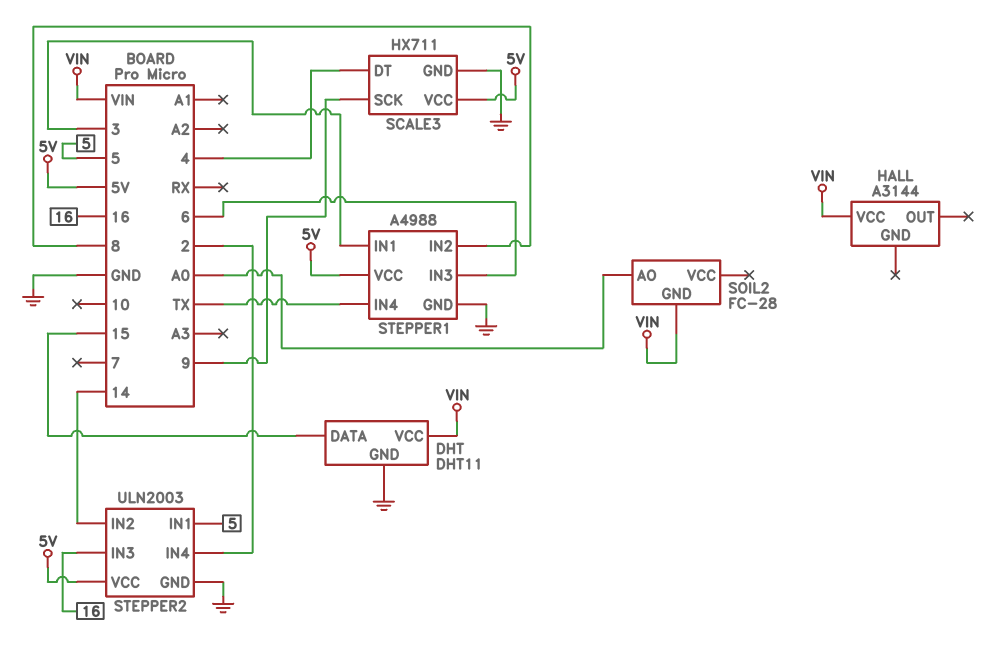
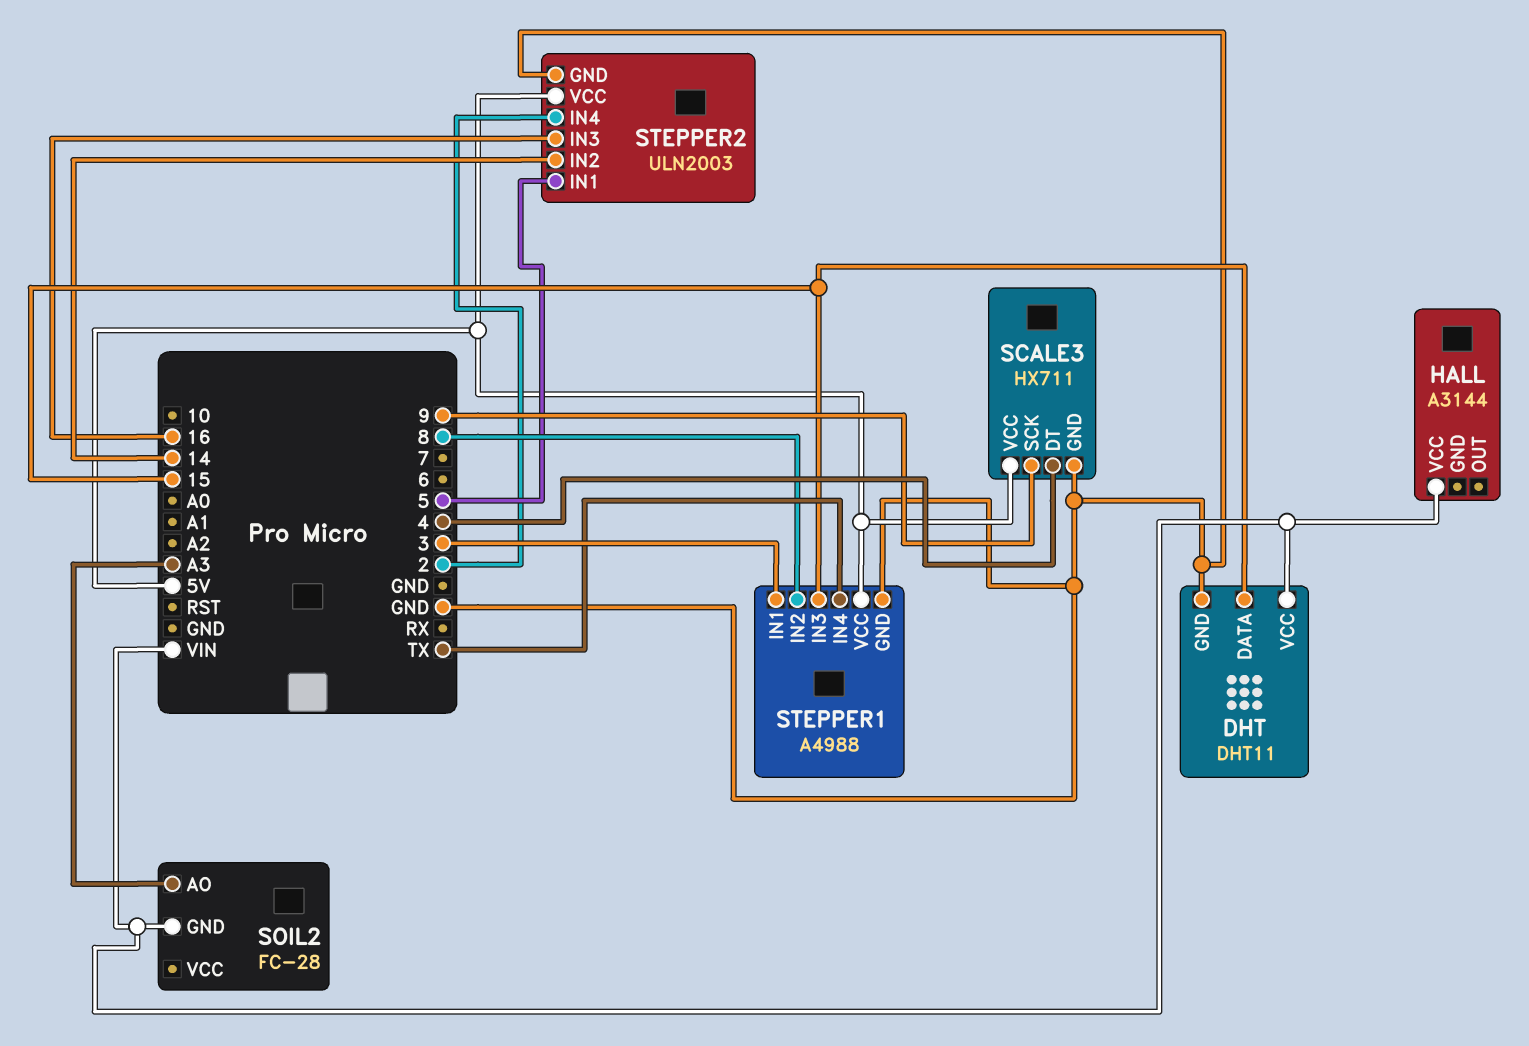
SOIL2 pin AO: A0 -> A3
STEPPER1 pin IN3: 6 -> 15

